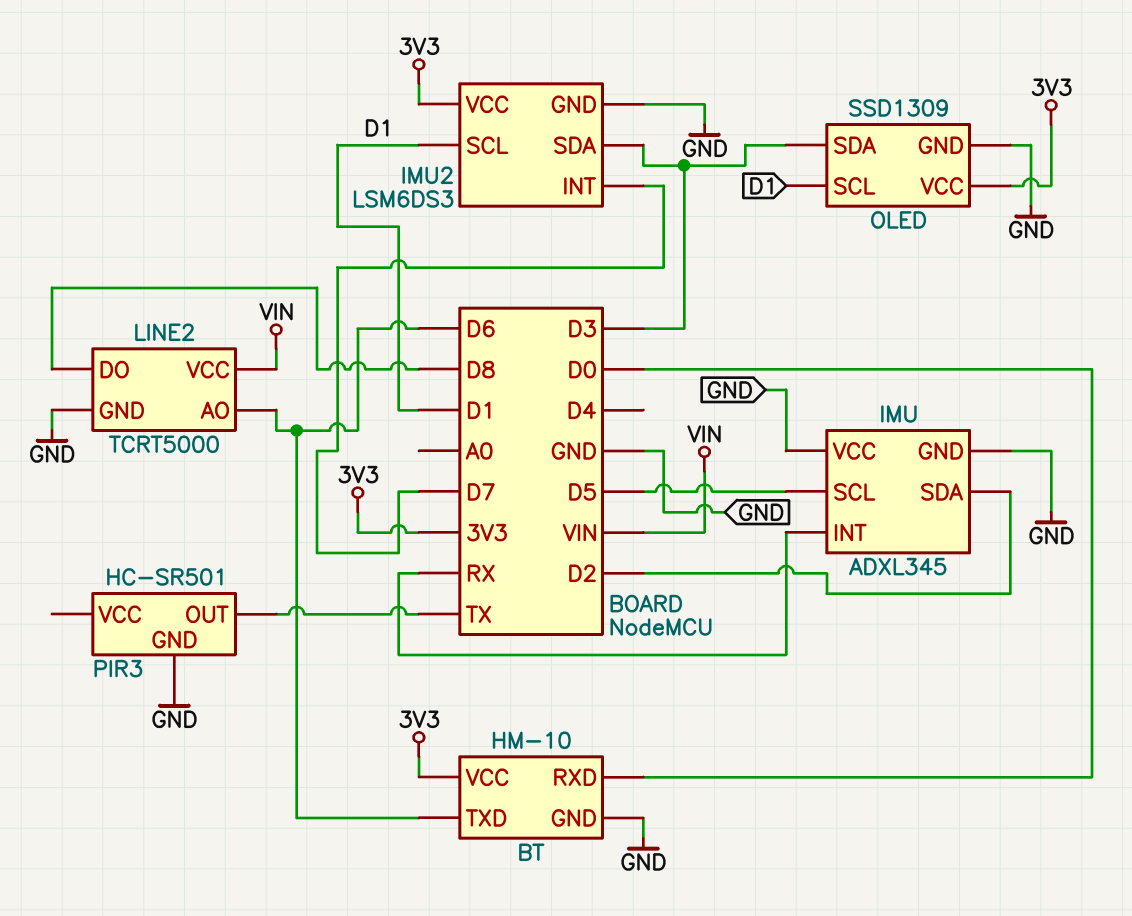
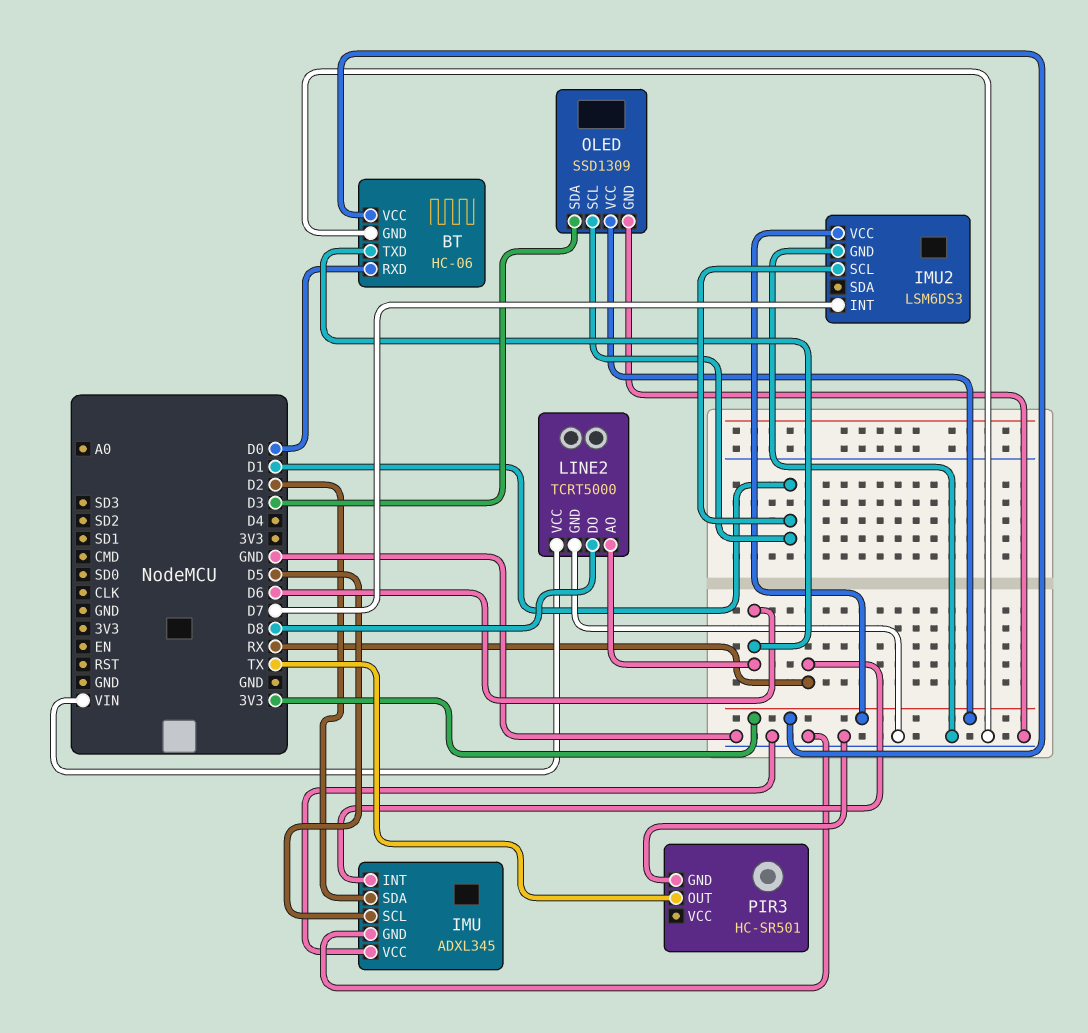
BT: HM-10 -> HC-06
IMU2 pin SDA: D3 -> none

